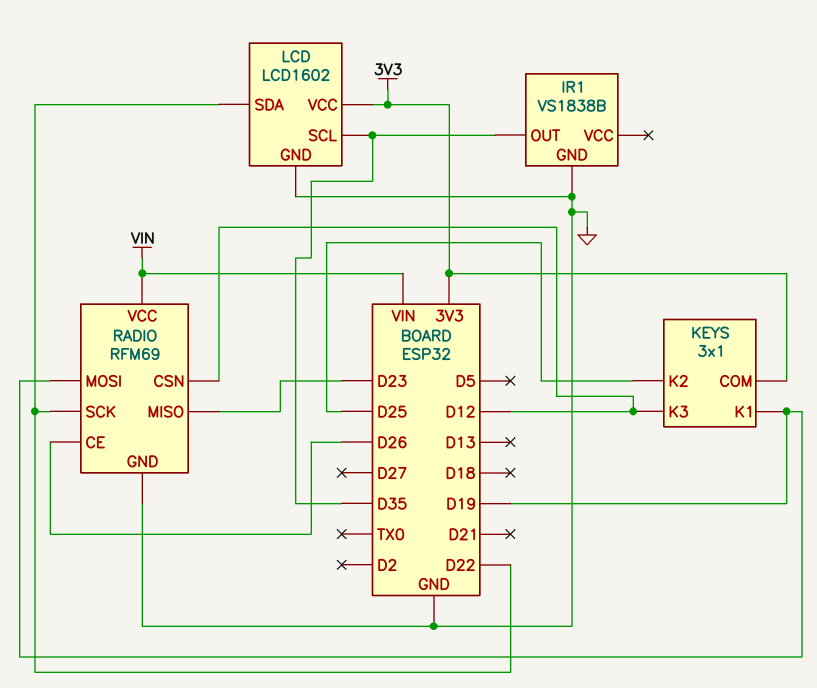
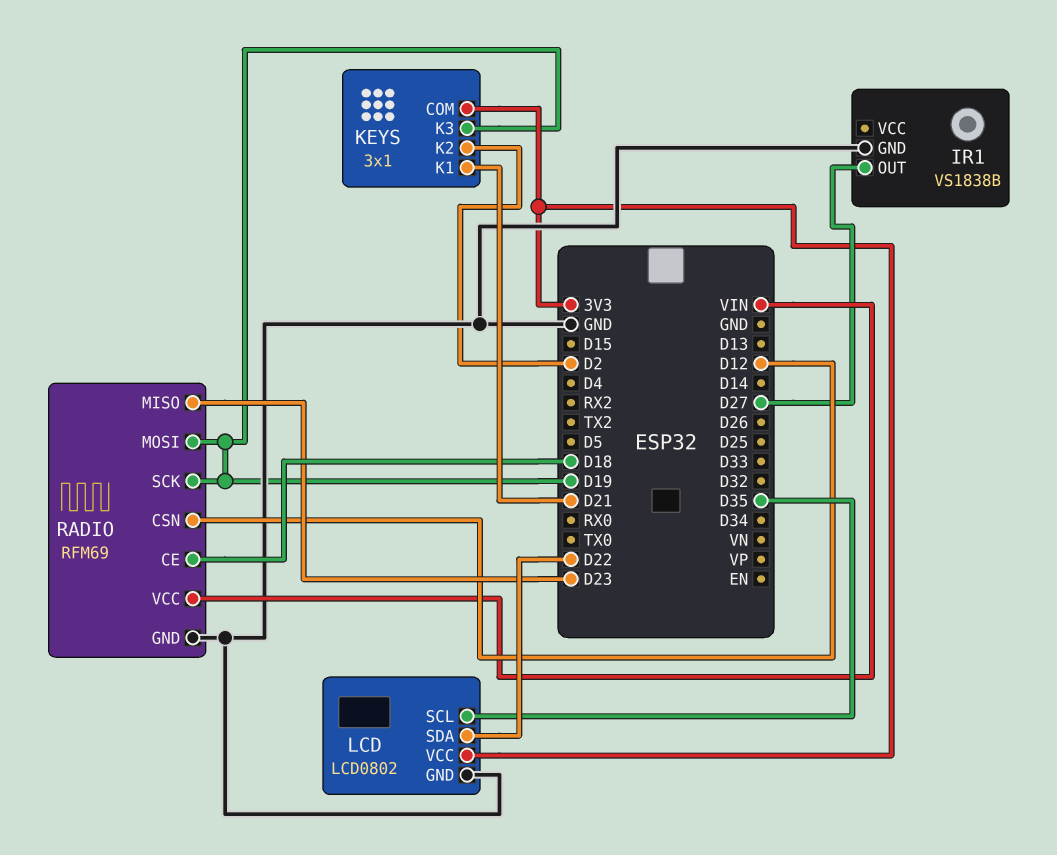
IR1 pin OUT: D35 -> D27
KEYS pin K1: D19 -> D21
KEYS pin K2: D25 -> D2
KEYS pin K3: D12 -> D19
LCD: LCD1602 -> LCD0802
RADIO pin CE: D26 -> D18
RADIO pin SCK: D22 -> D19

